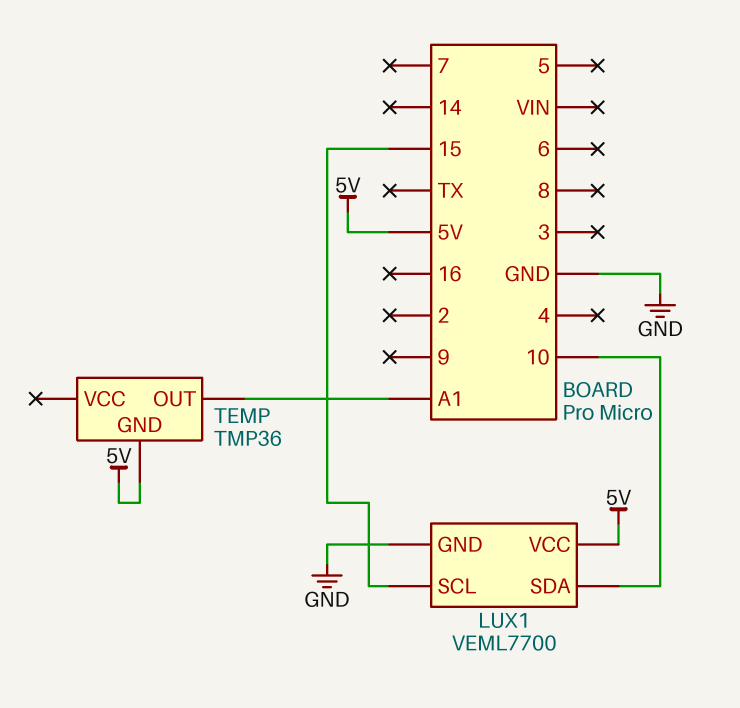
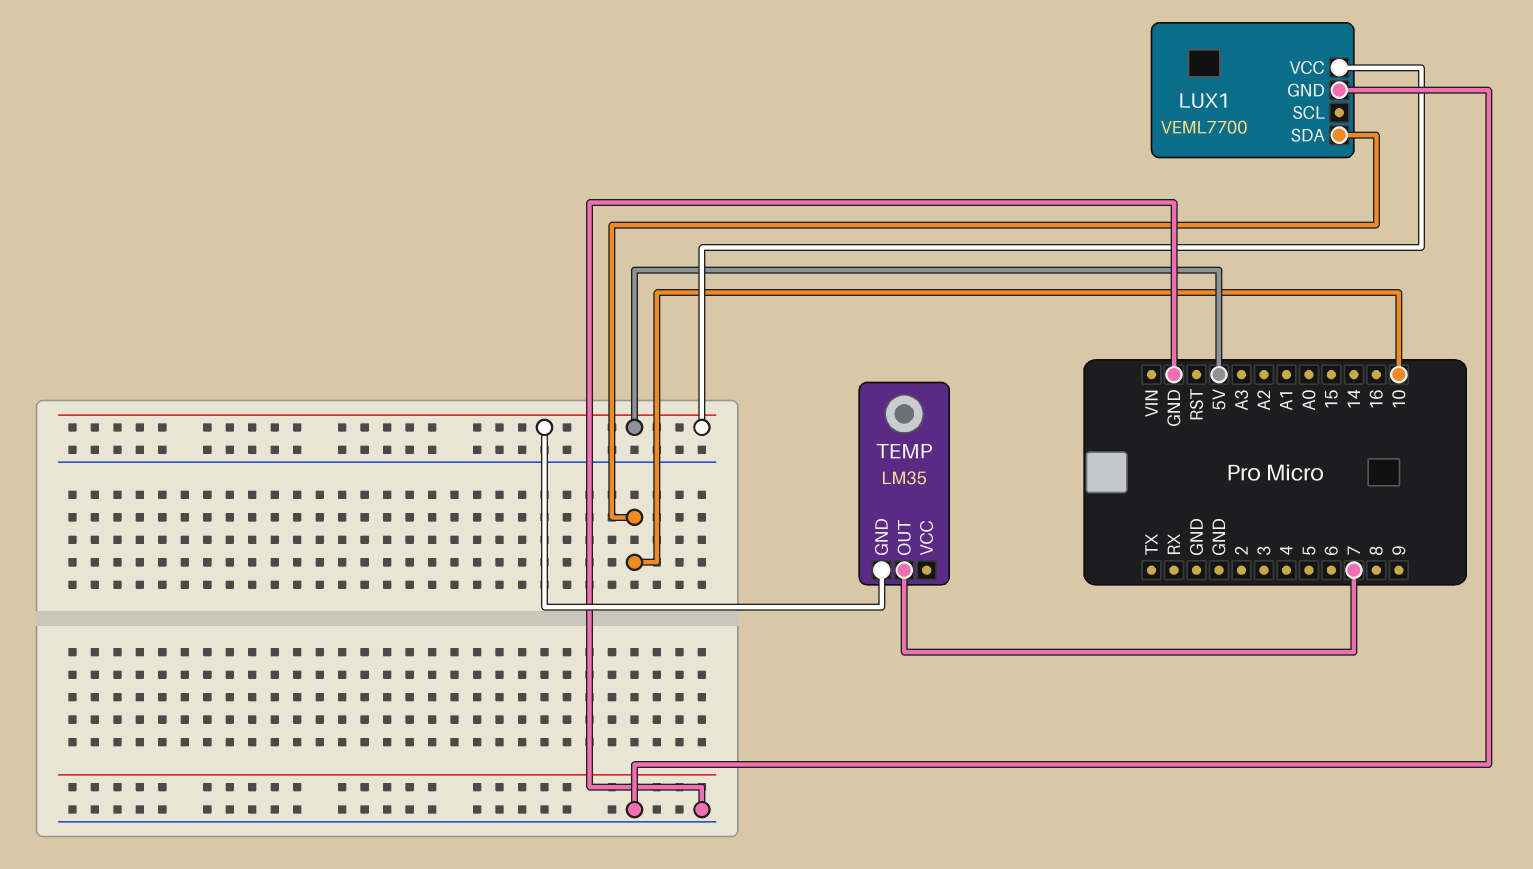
LUX1 pin SCL: 15 -> none
TEMP: TMP36 -> LM35
TEMP pin OUT: A1 -> 7

